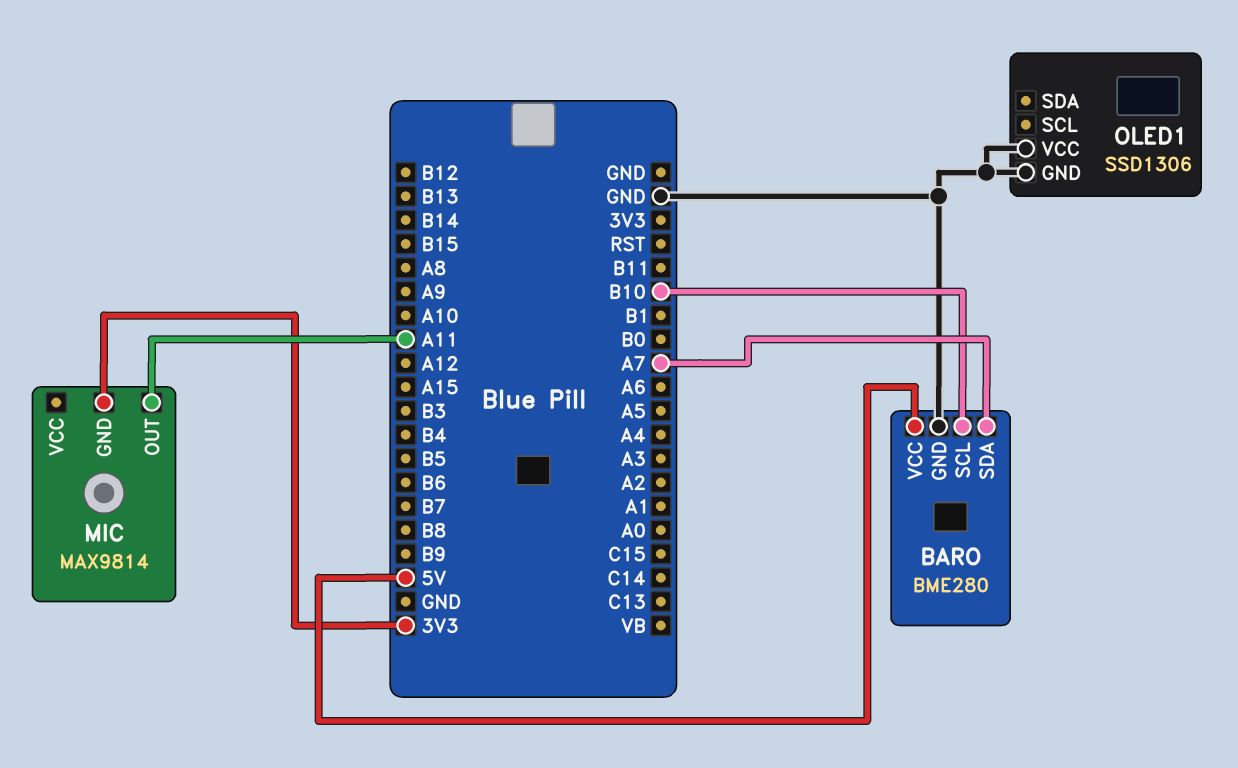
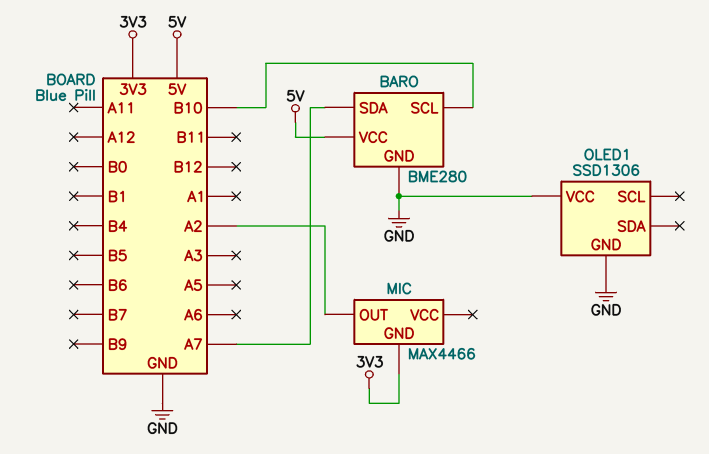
MIC: MAX9814 -> MAX4466
MIC pin OUT: A11 -> A2

